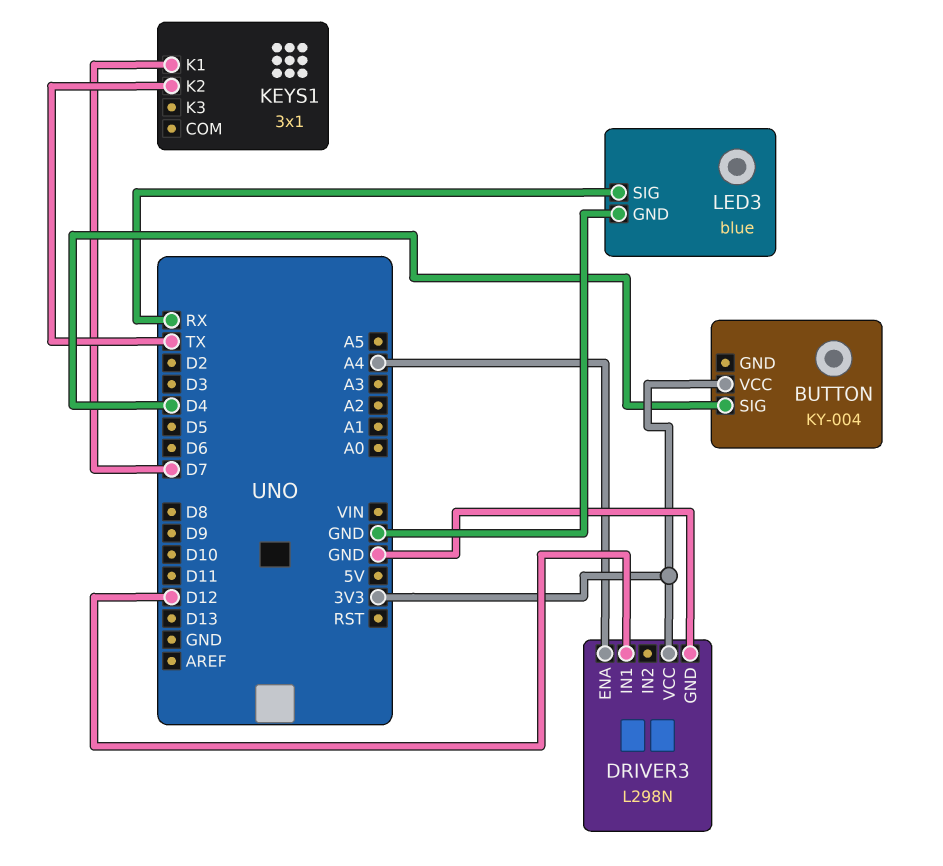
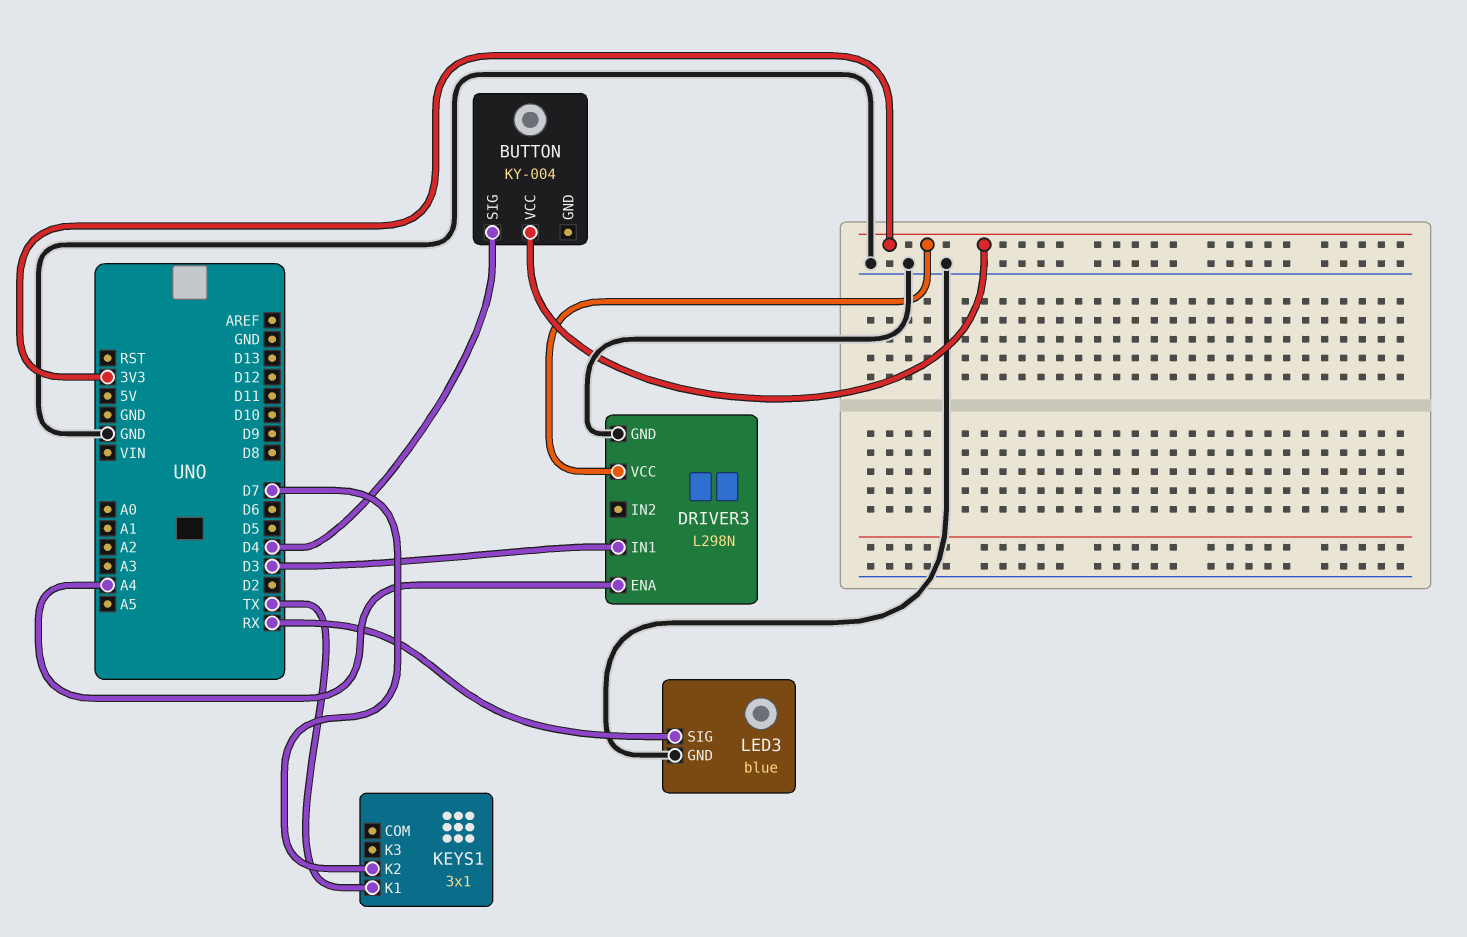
DRIVER3 pin IN1: D12 -> D3
KEYS1 pin K1: D7 -> TX
KEYS1 pin K2: TX -> D7

